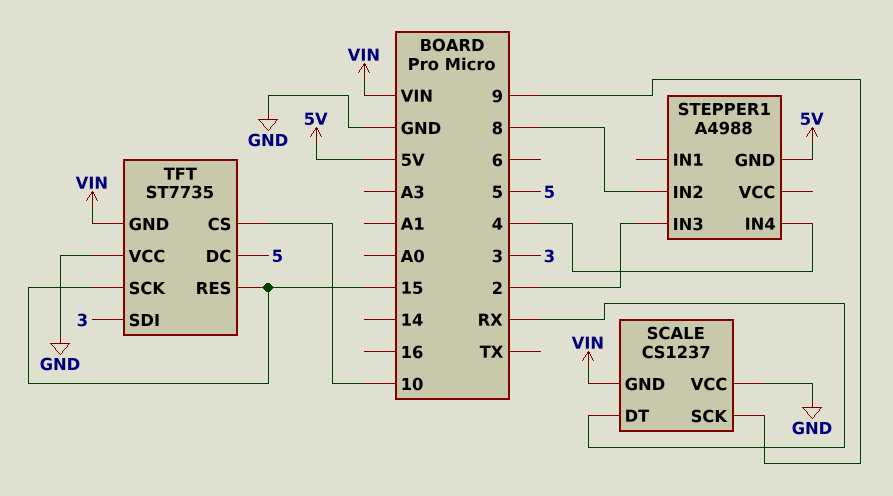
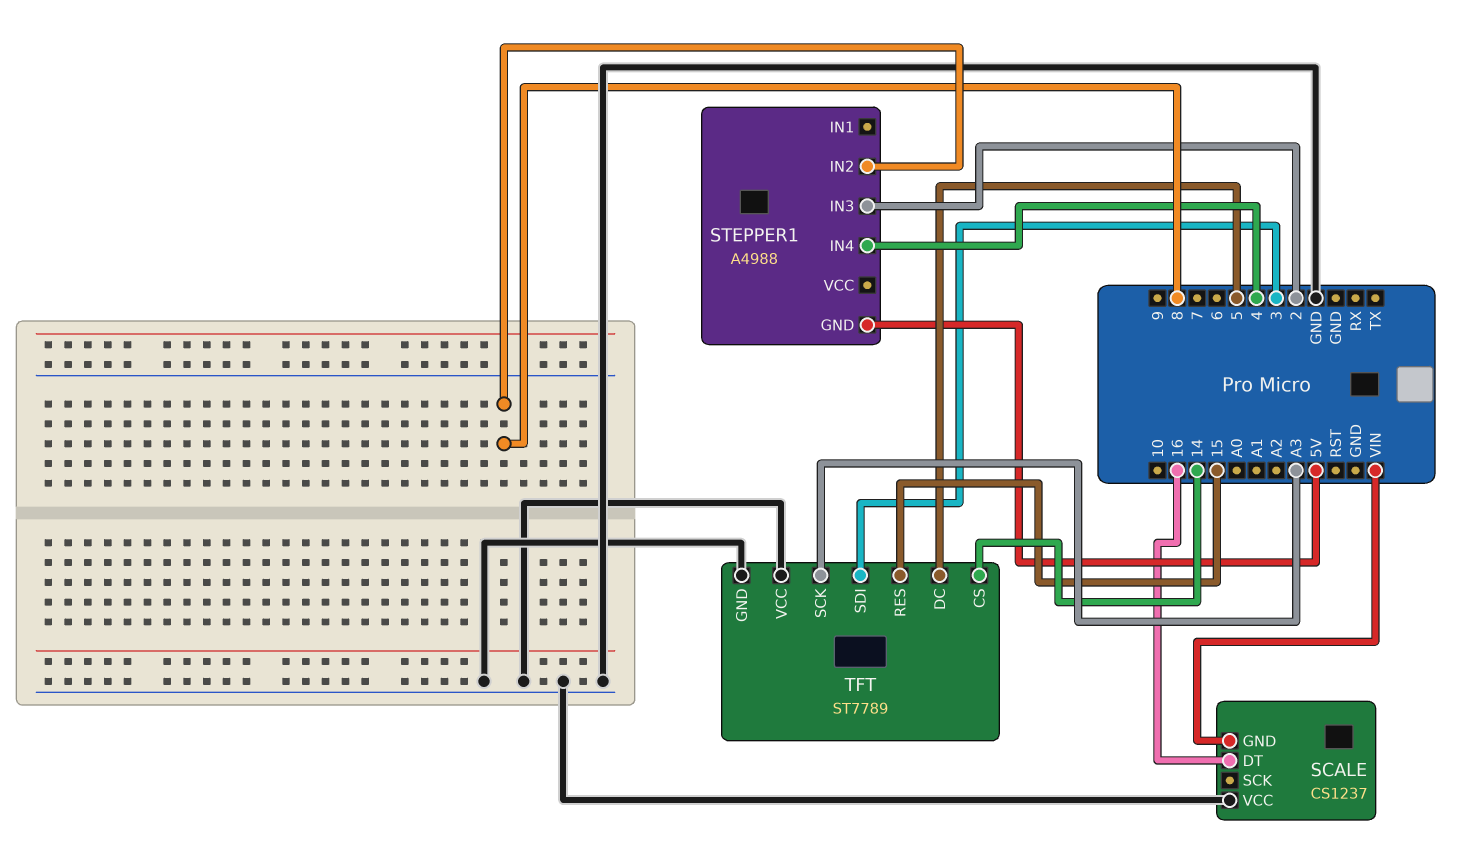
SCALE pin DT: RX -> 16
SCALE pin SCK: 9 -> none
TFT: ST7735 -> ST7789
TFT pin CS: 10 -> 14
TFT pin GND: VIN -> GND
TFT pin SCK: 15 -> A3

